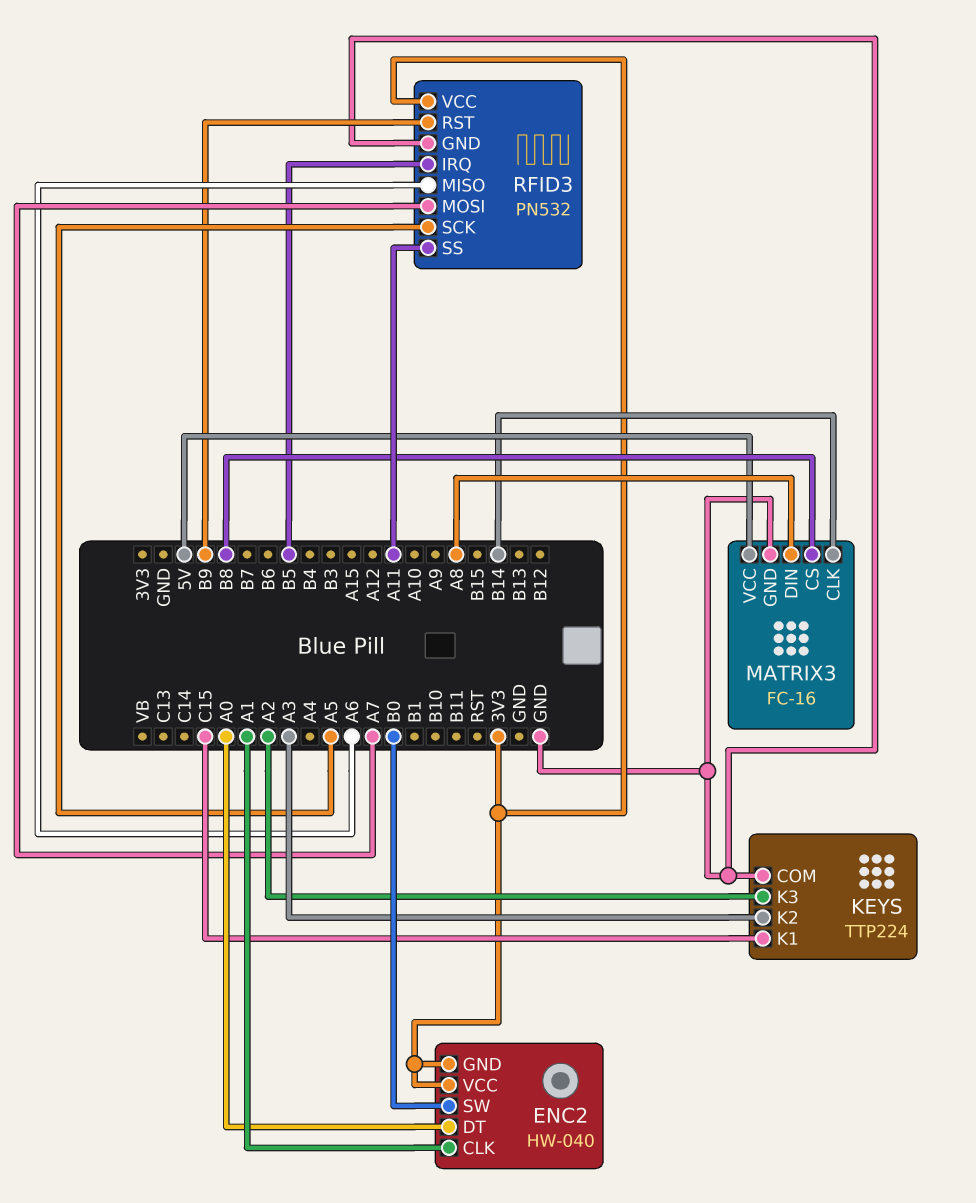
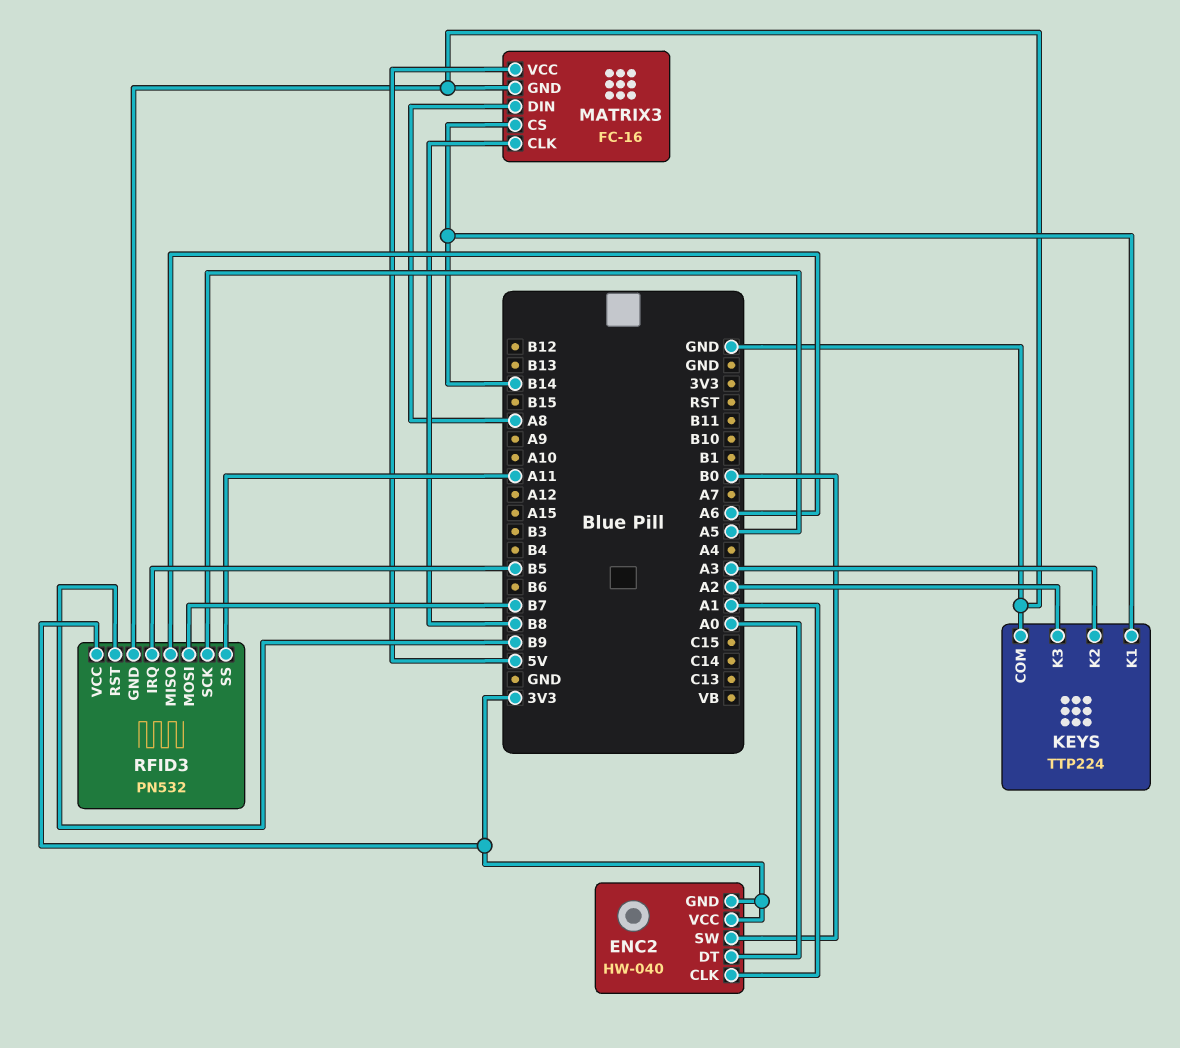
KEYS pin K1: C15 -> B14
MATRIX3 pin CLK: B14 -> B8
MATRIX3 pin CS: B8 -> B14
RFID3 pin MOSI: A7 -> B7

